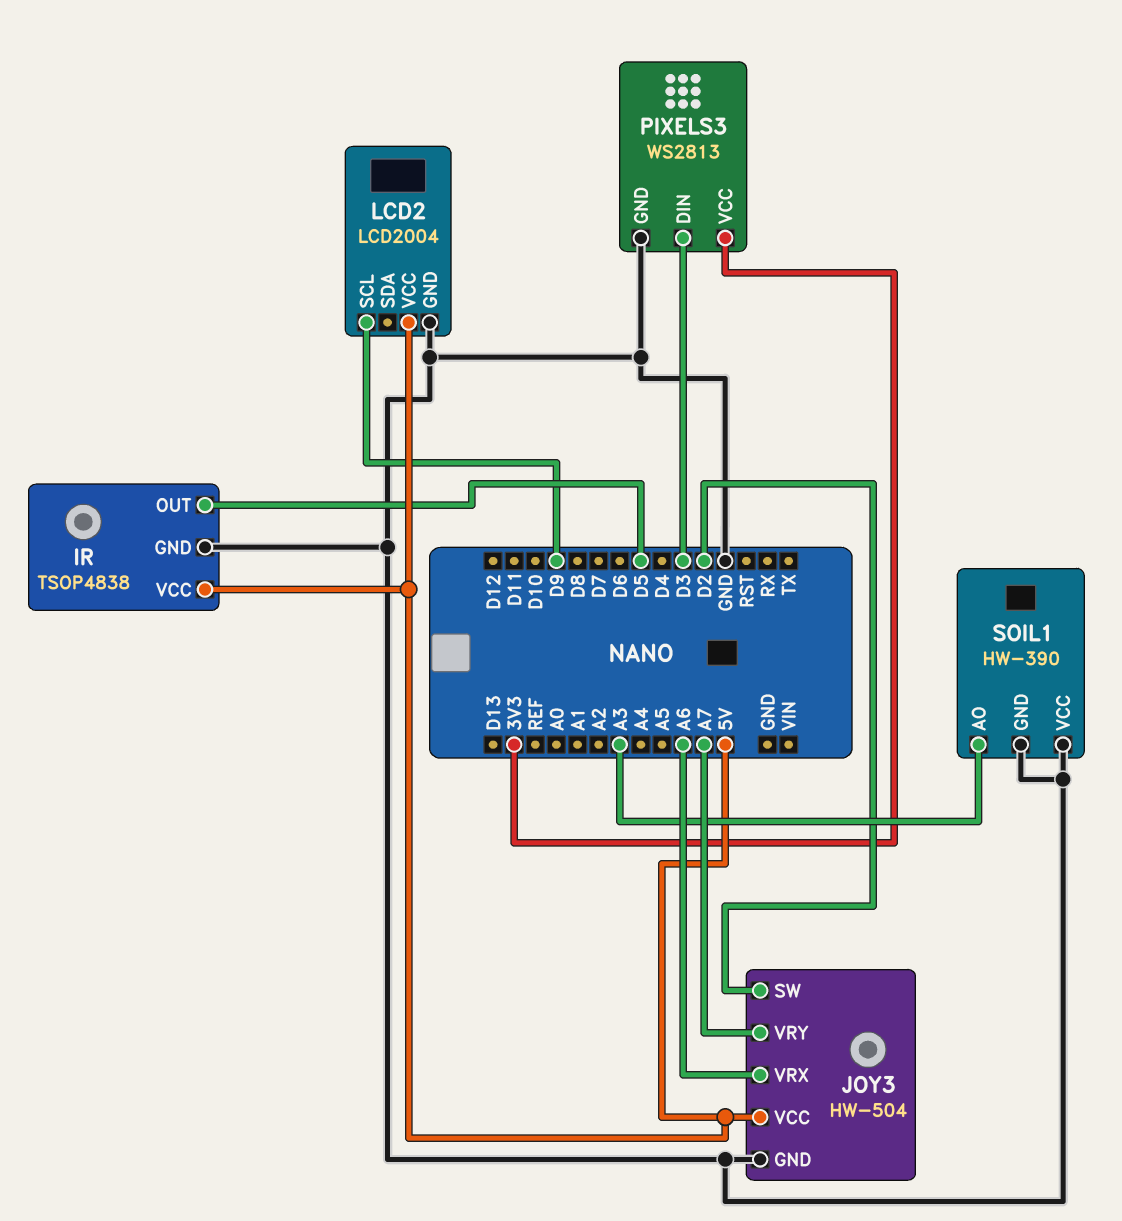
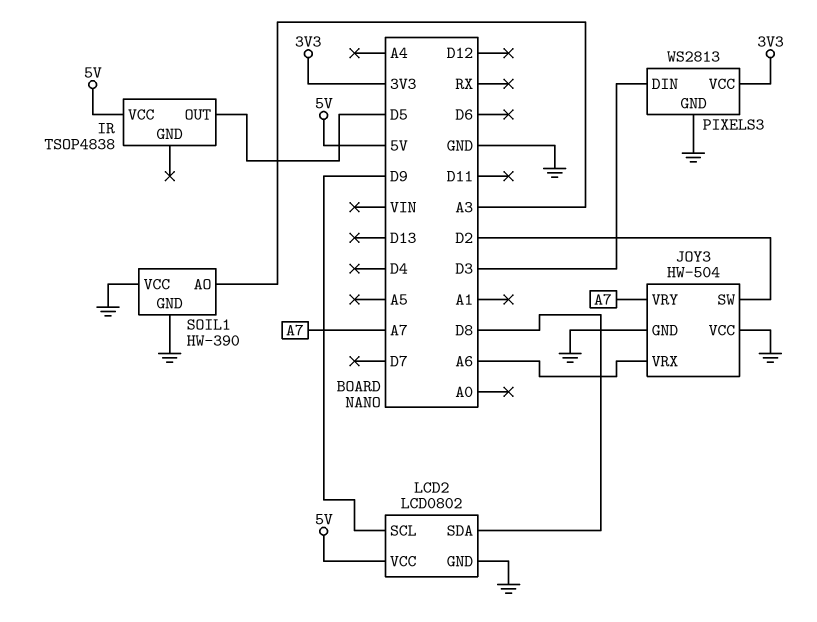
IR pin GND: GND -> none
JOY3 pin VCC: 5V -> GND
LCD2: LCD2004 -> LCD0802
LCD2 pin SDA: none -> D8

